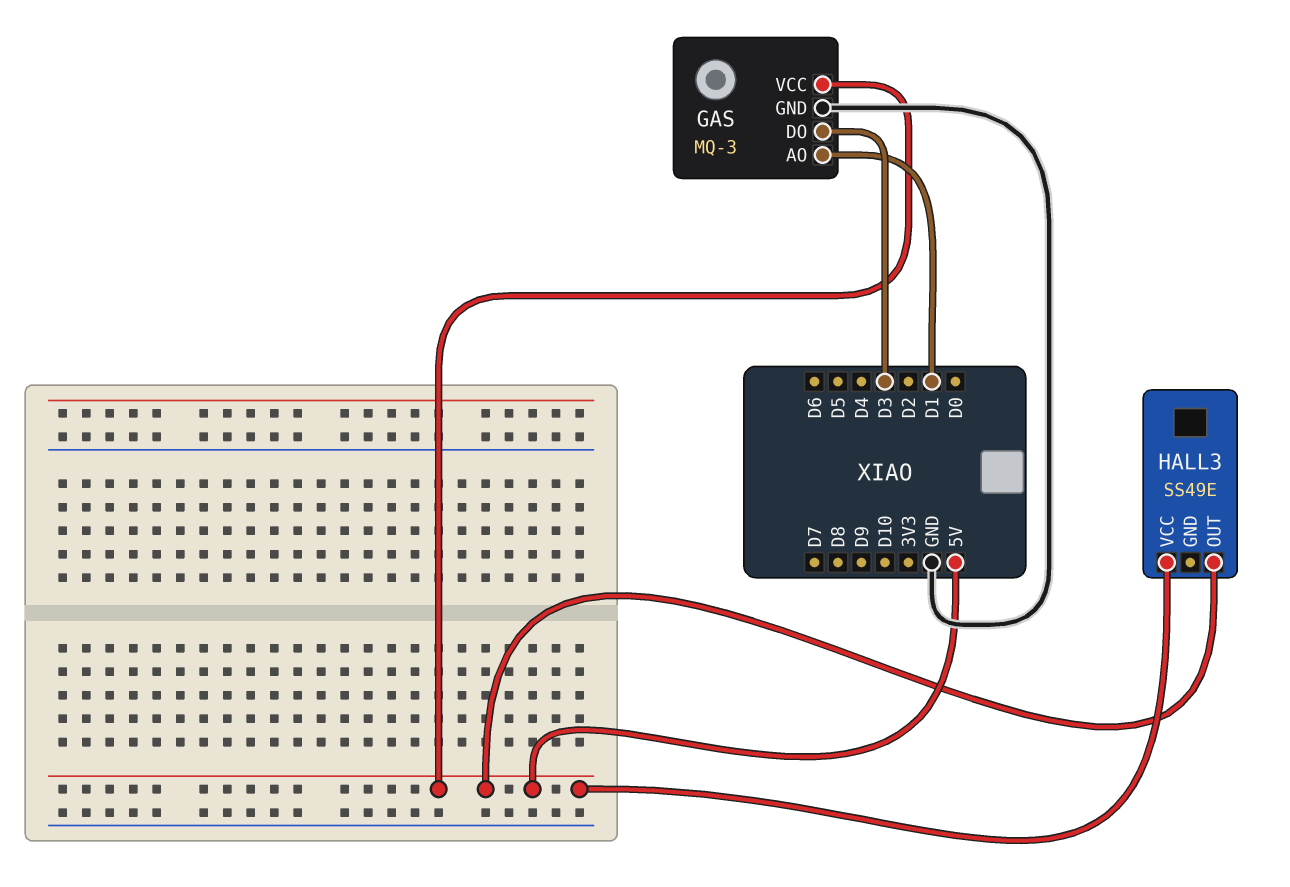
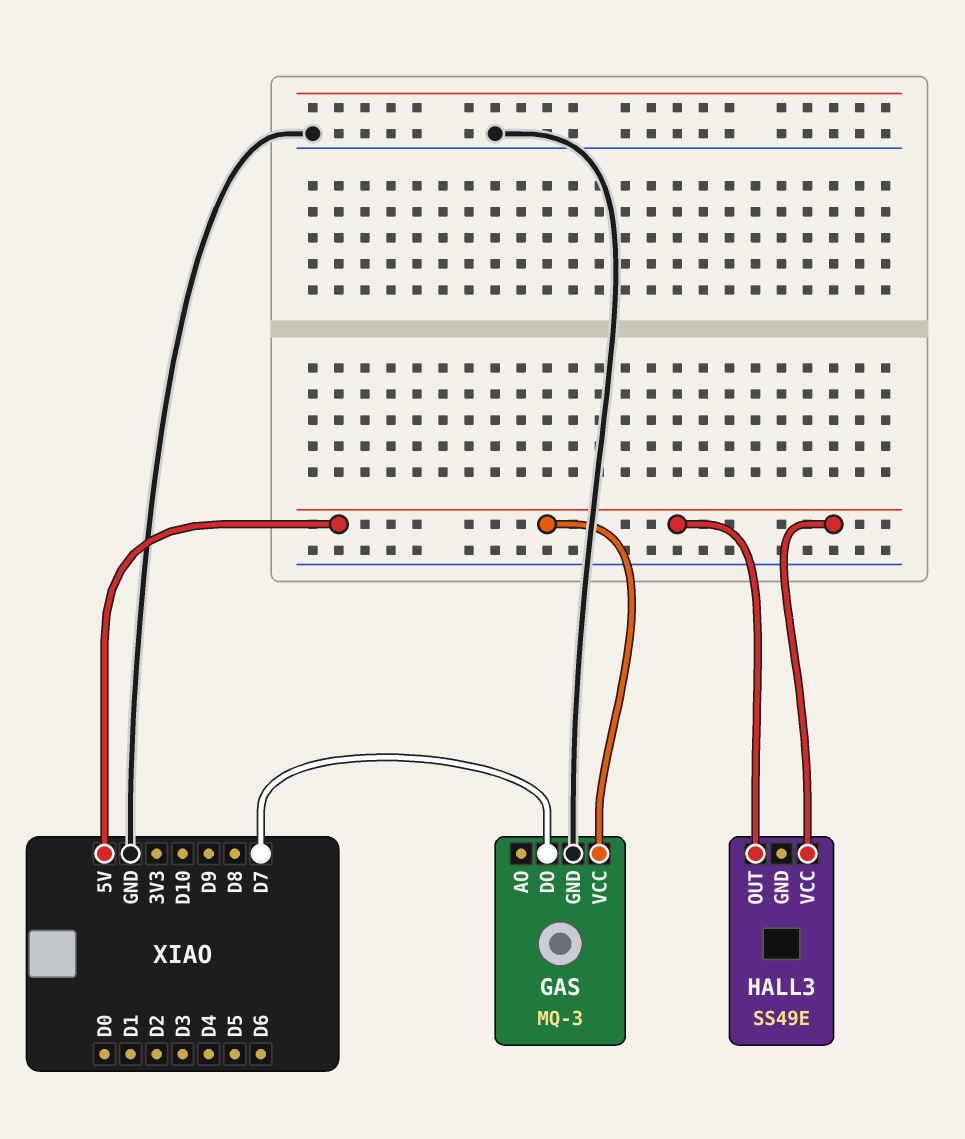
GAS pin AO: D1 -> none
GAS pin DO: D3 -> D7

